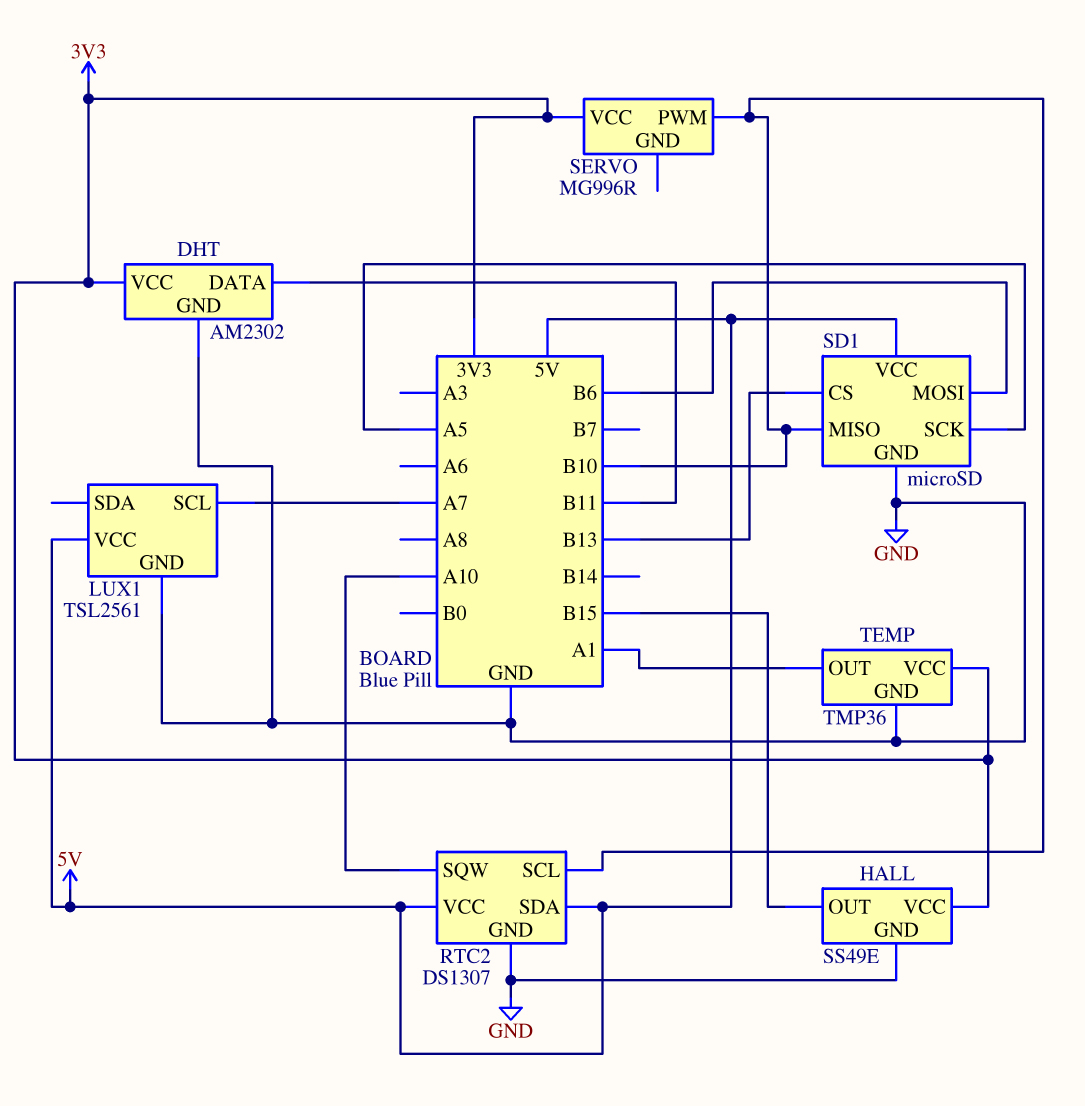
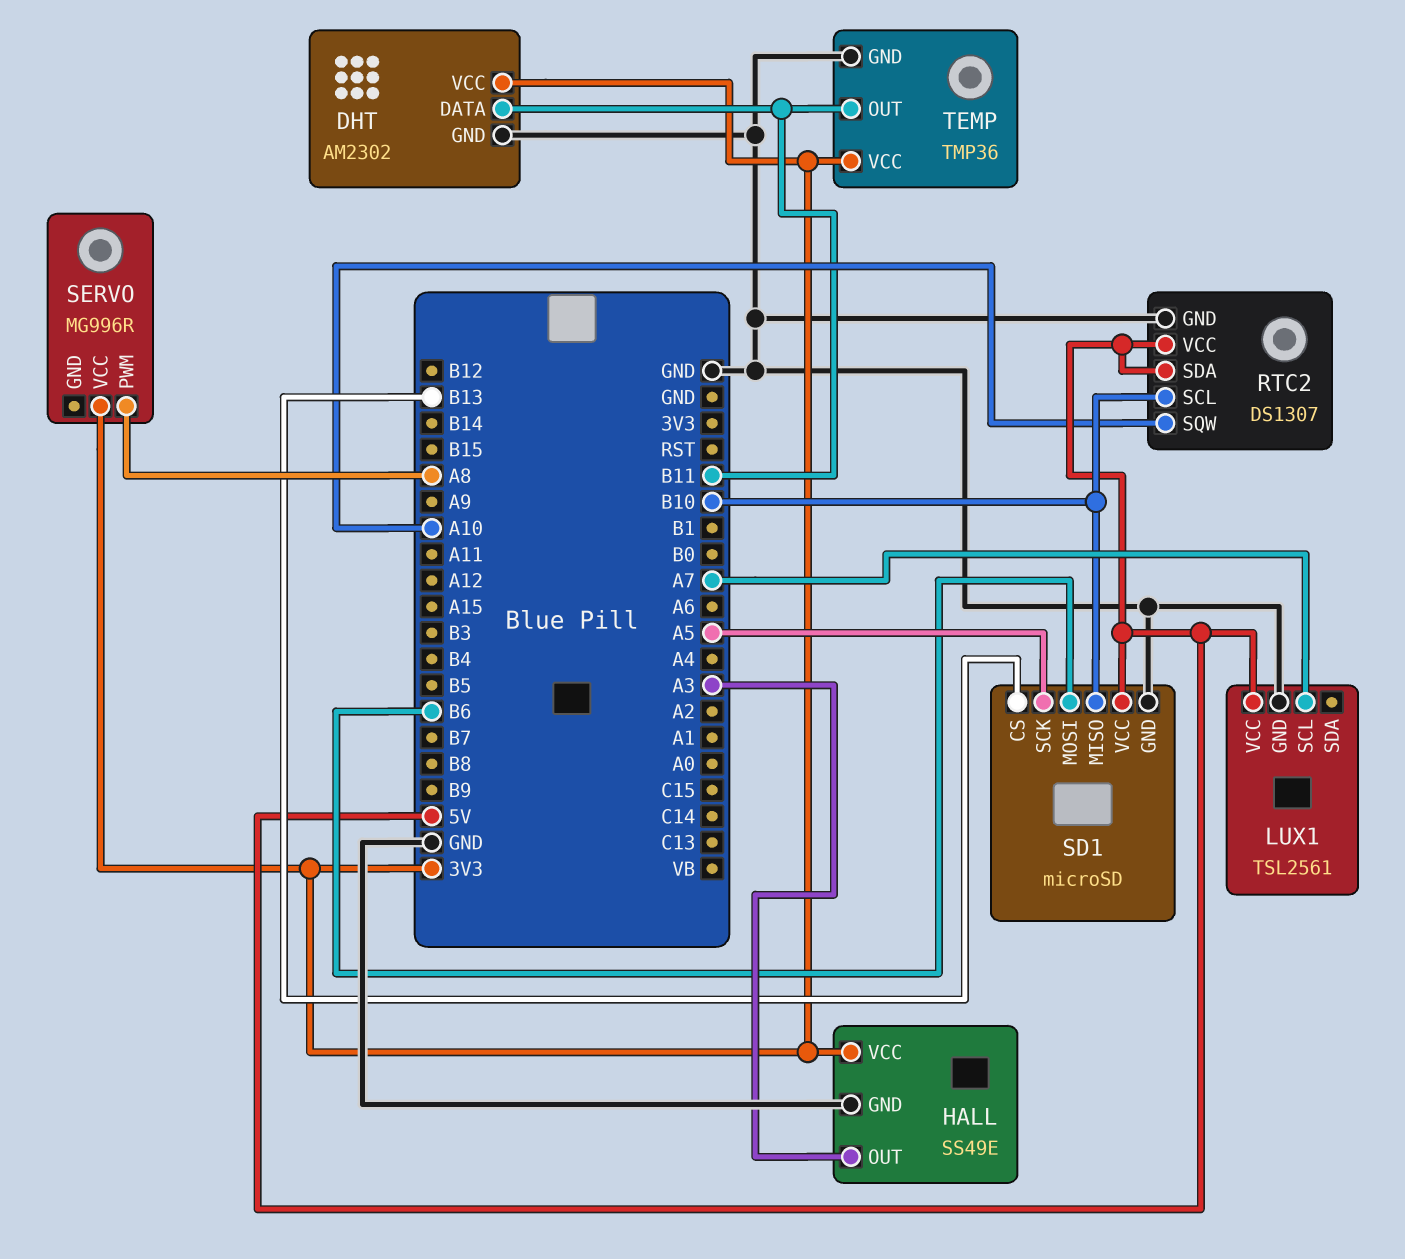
HALL pin OUT: B15 -> A3
SERVO pin PWM: B10 -> A8
TEMP pin OUT: A1 -> B11

